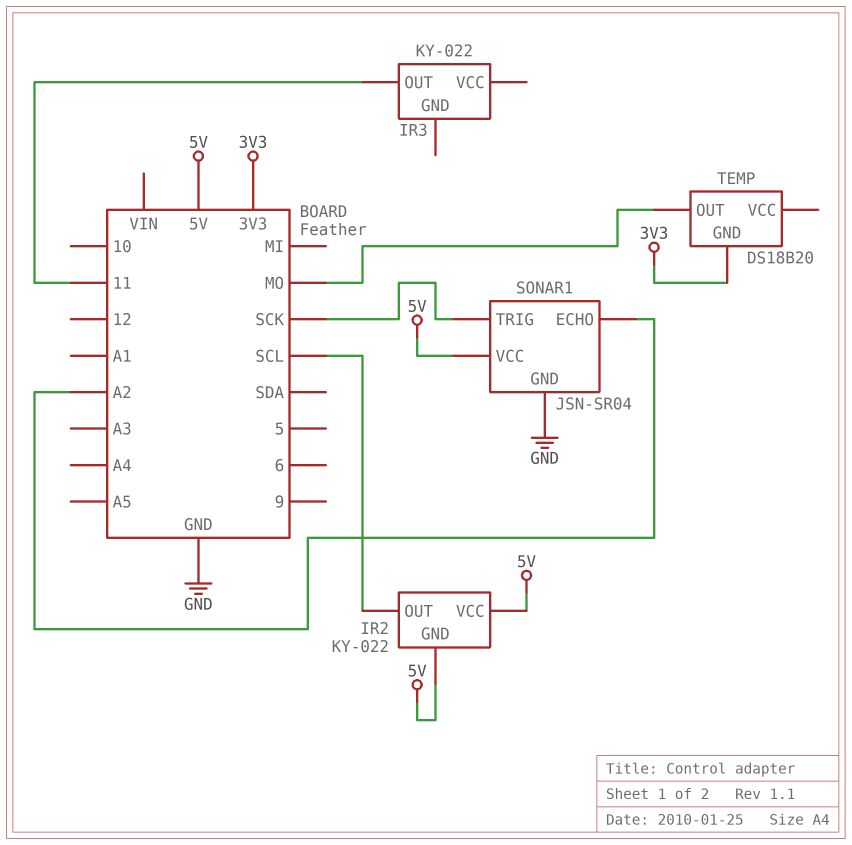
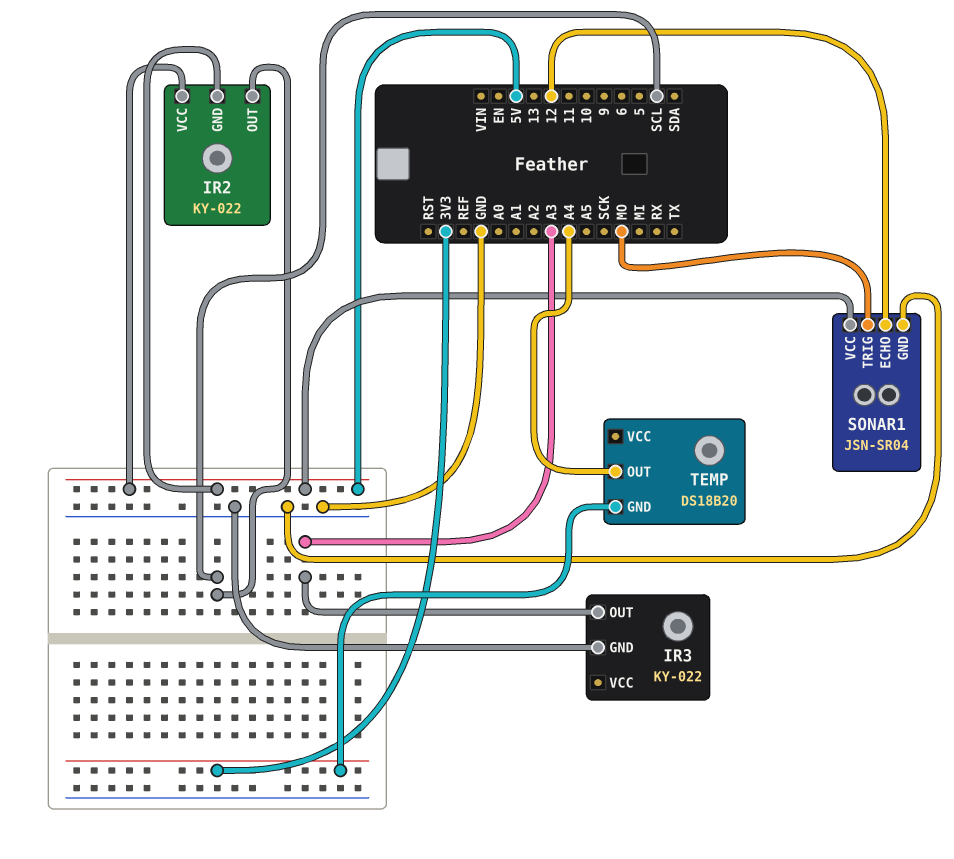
IR3 pin GND: none -> GND
IR3 pin OUT: 11 -> A3
SONAR1 pin ECHO: A2 -> 12
SONAR1 pin TRIG: SCK -> MO
TEMP pin OUT: MO -> A4

